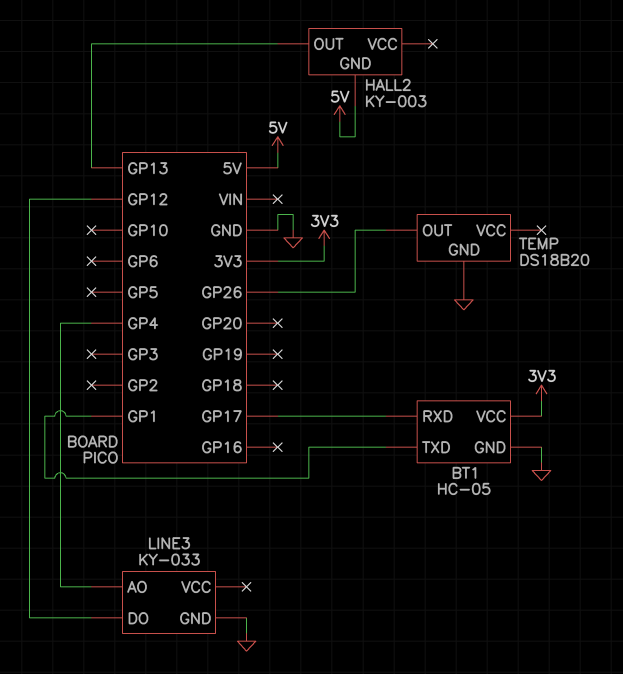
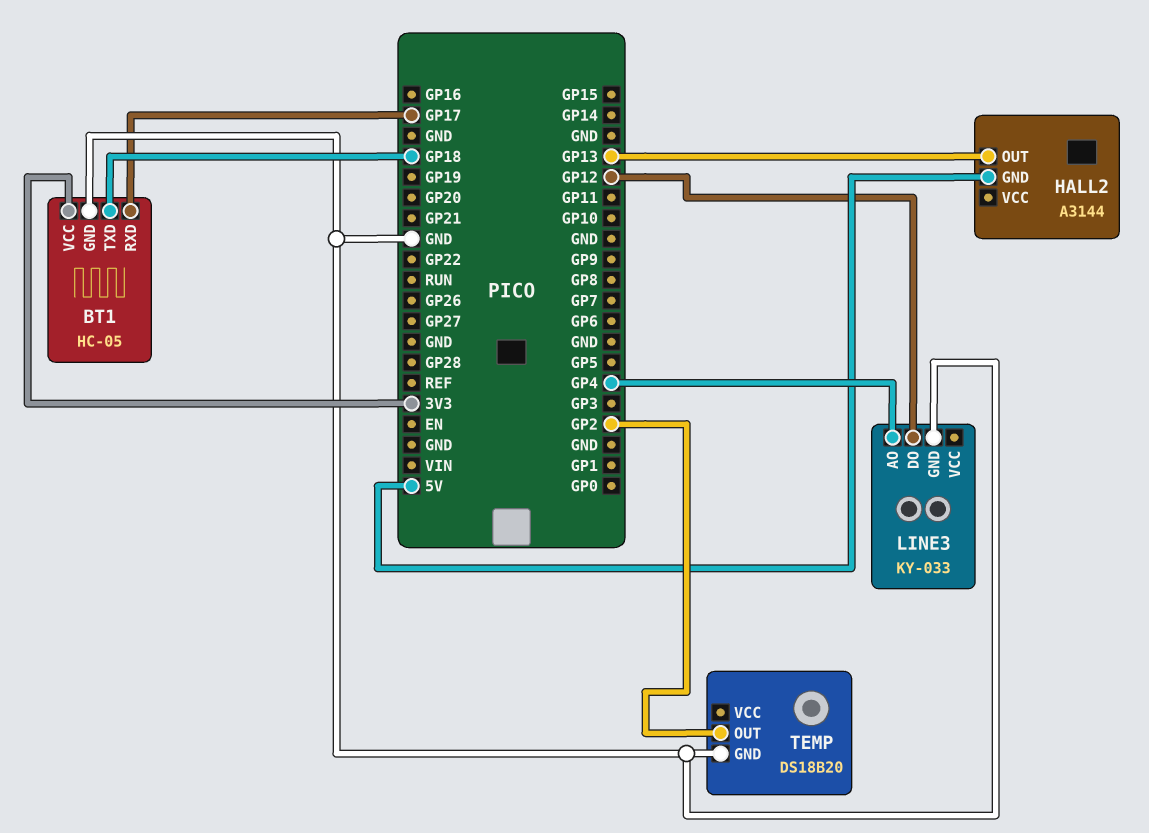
BT1 pin TXD: GP1 -> GP18
HALL2: KY-003 -> A3144
TEMP pin OUT: GP26 -> GP2

